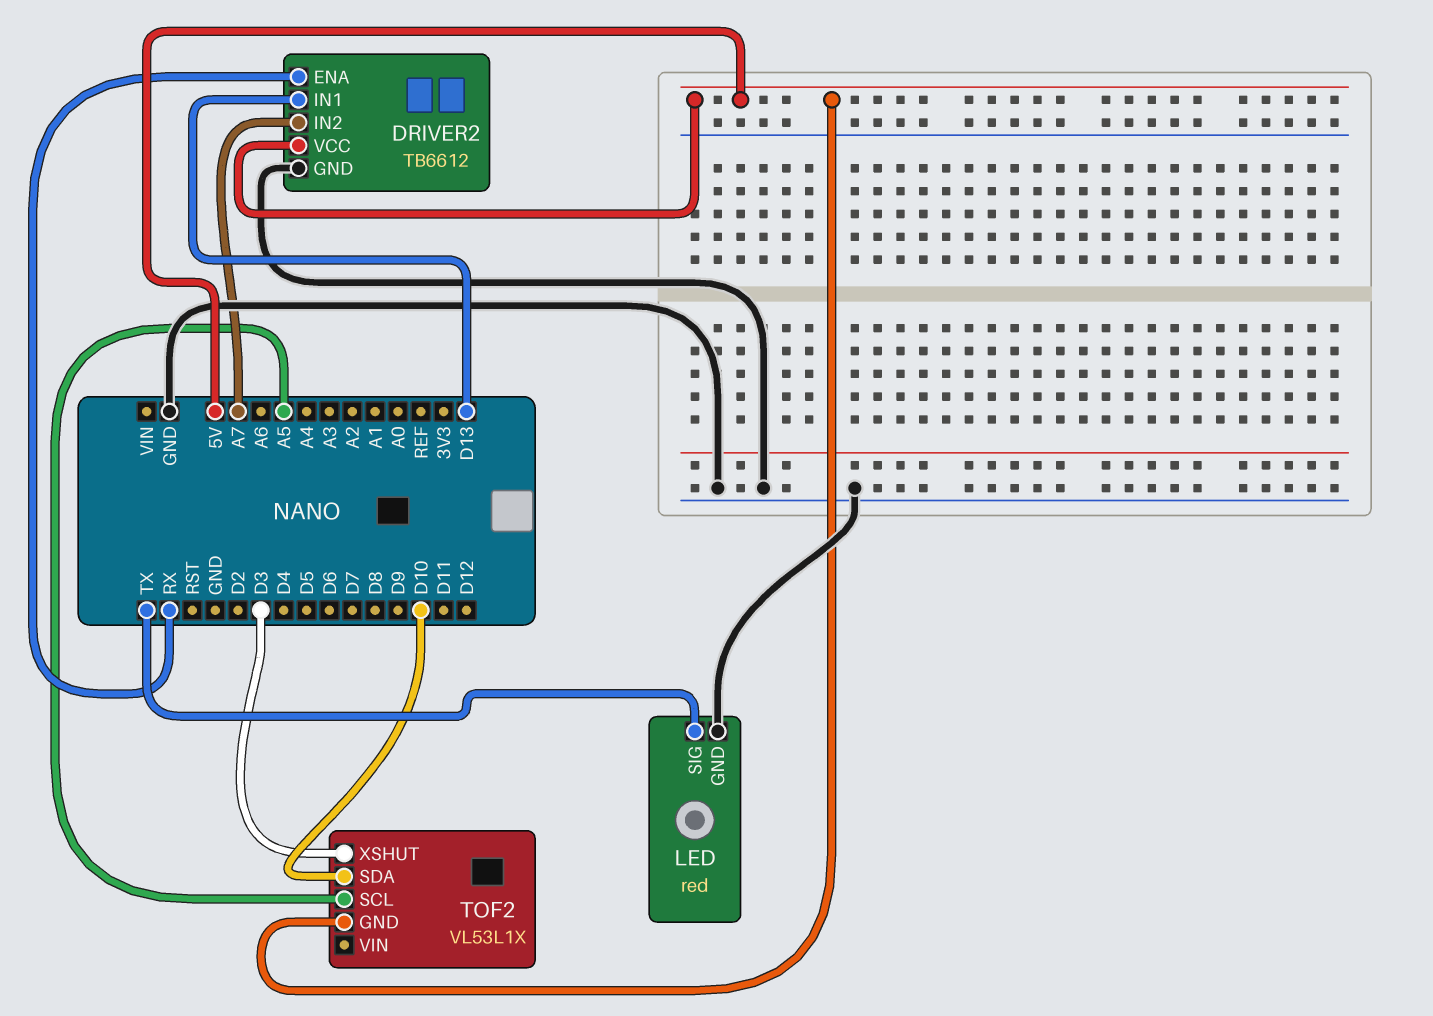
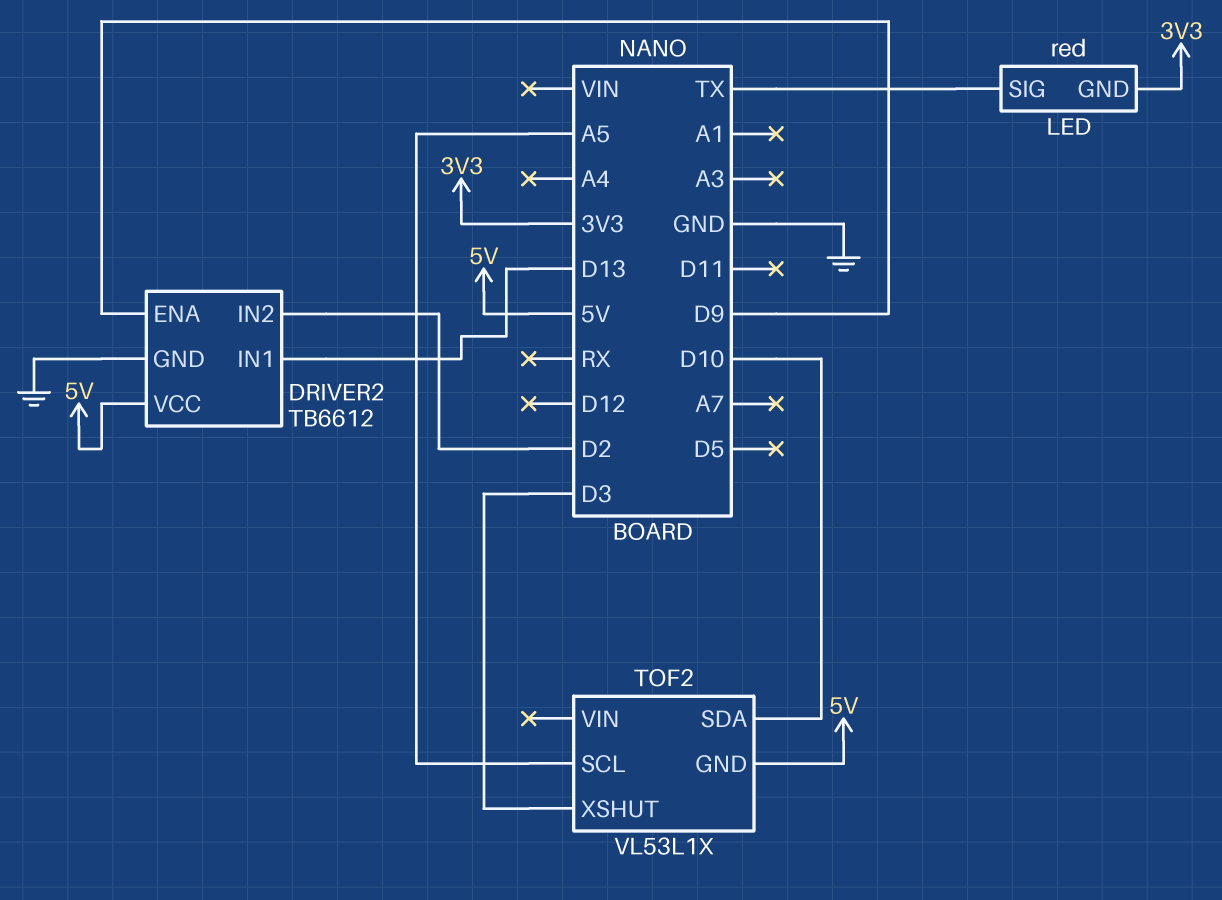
DRIVER2 pin ENA: RX -> D9
DRIVER2 pin IN2: A7 -> D2
LED pin GND: GND -> 3V3

